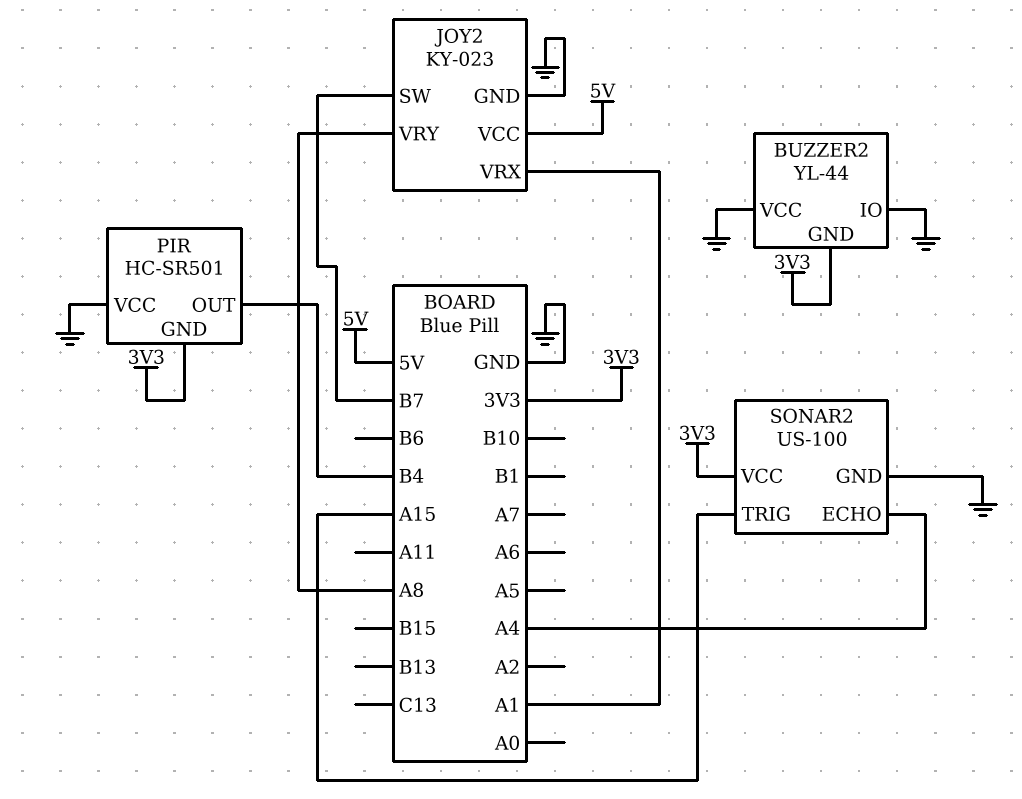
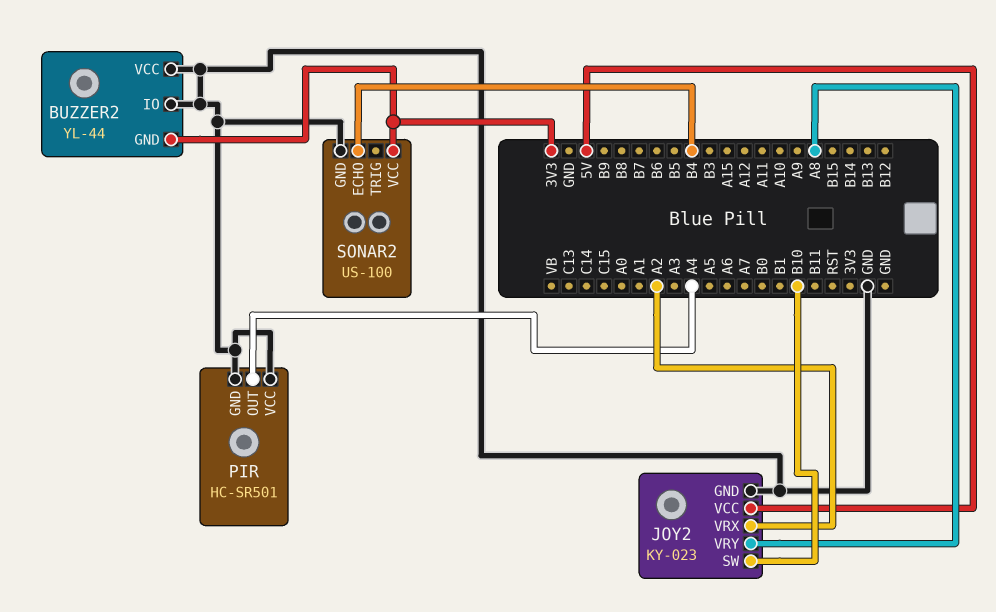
JOY2 pin SW: B7 -> B10
JOY2 pin VRX: A1 -> A2
PIR pin GND: 3V3 -> GND
PIR pin OUT: B4 -> A4
SONAR2 pin ECHO: A4 -> B4
SONAR2 pin TRIG: A15 -> none

